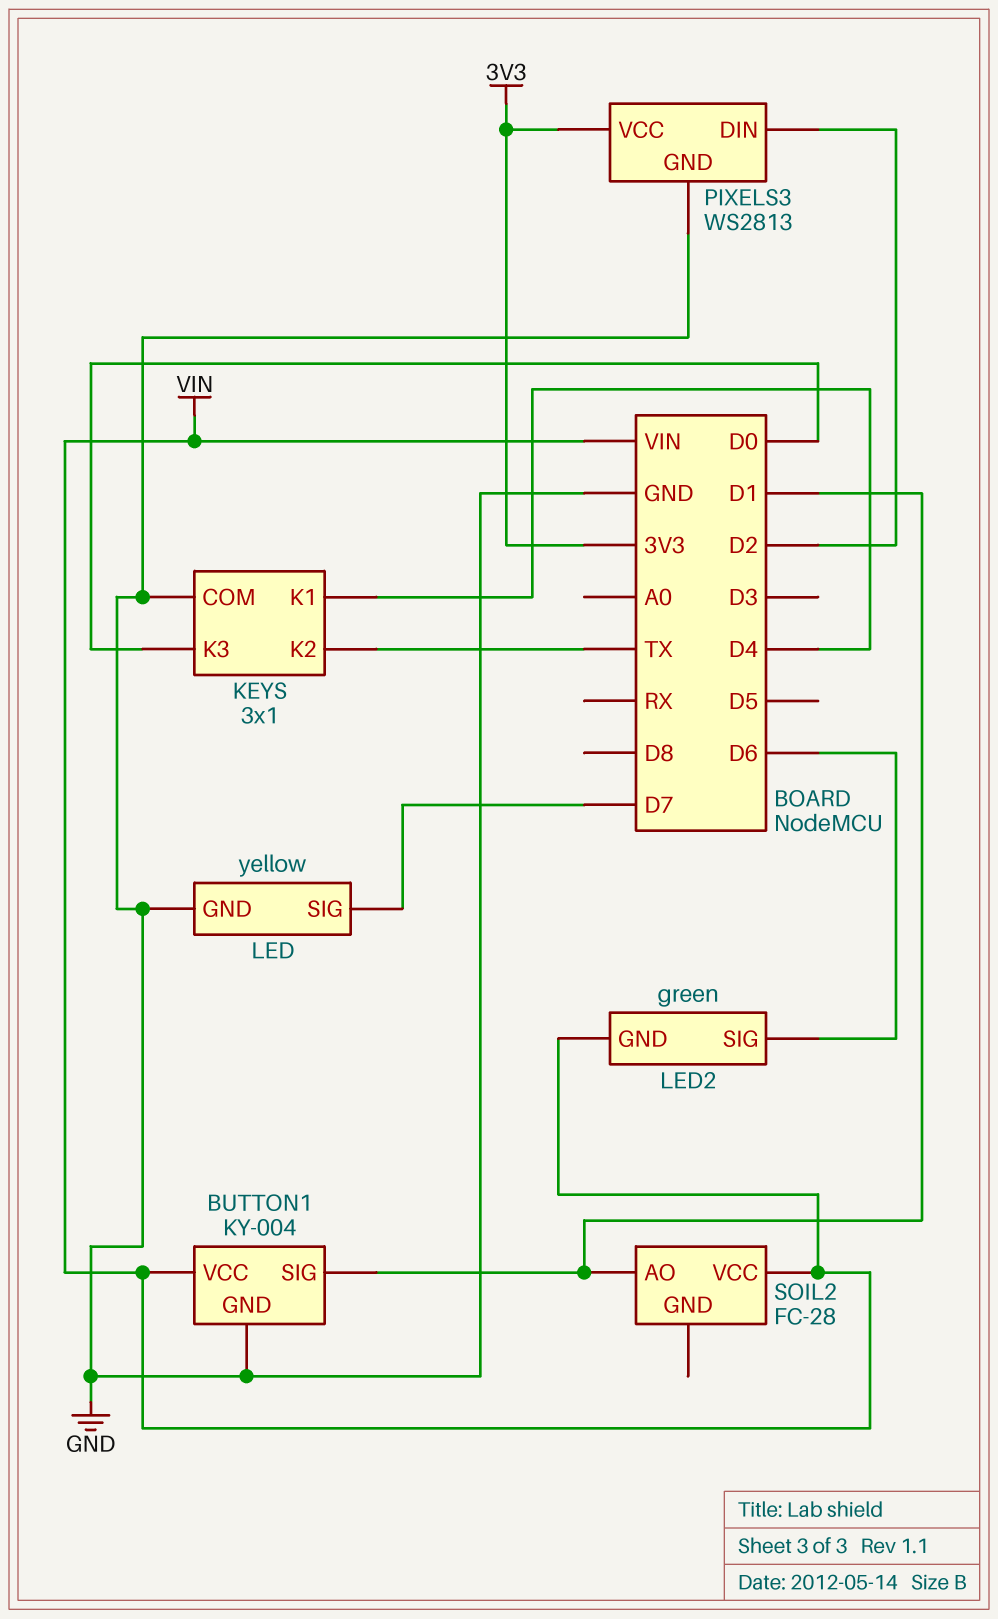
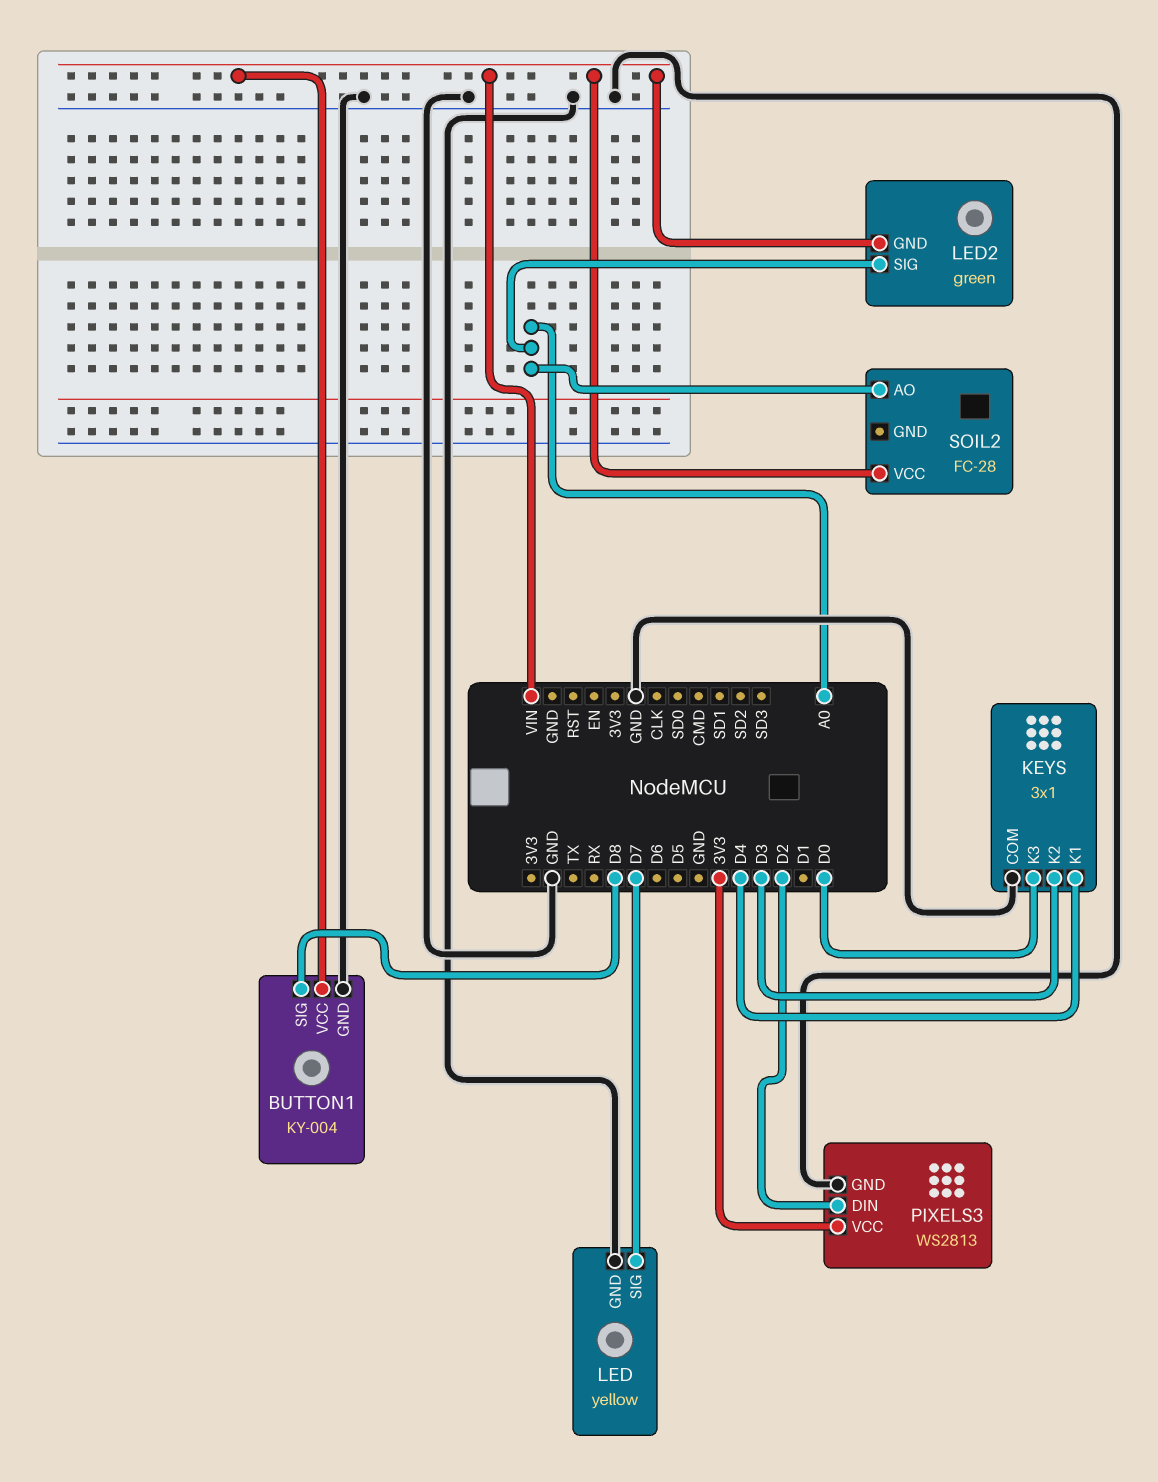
BUTTON1 pin SIG: D1 -> D8
KEYS pin K2: TX -> D3
LED2 pin SIG: D6 -> A0
SOIL2 pin AO: D1 -> A0

